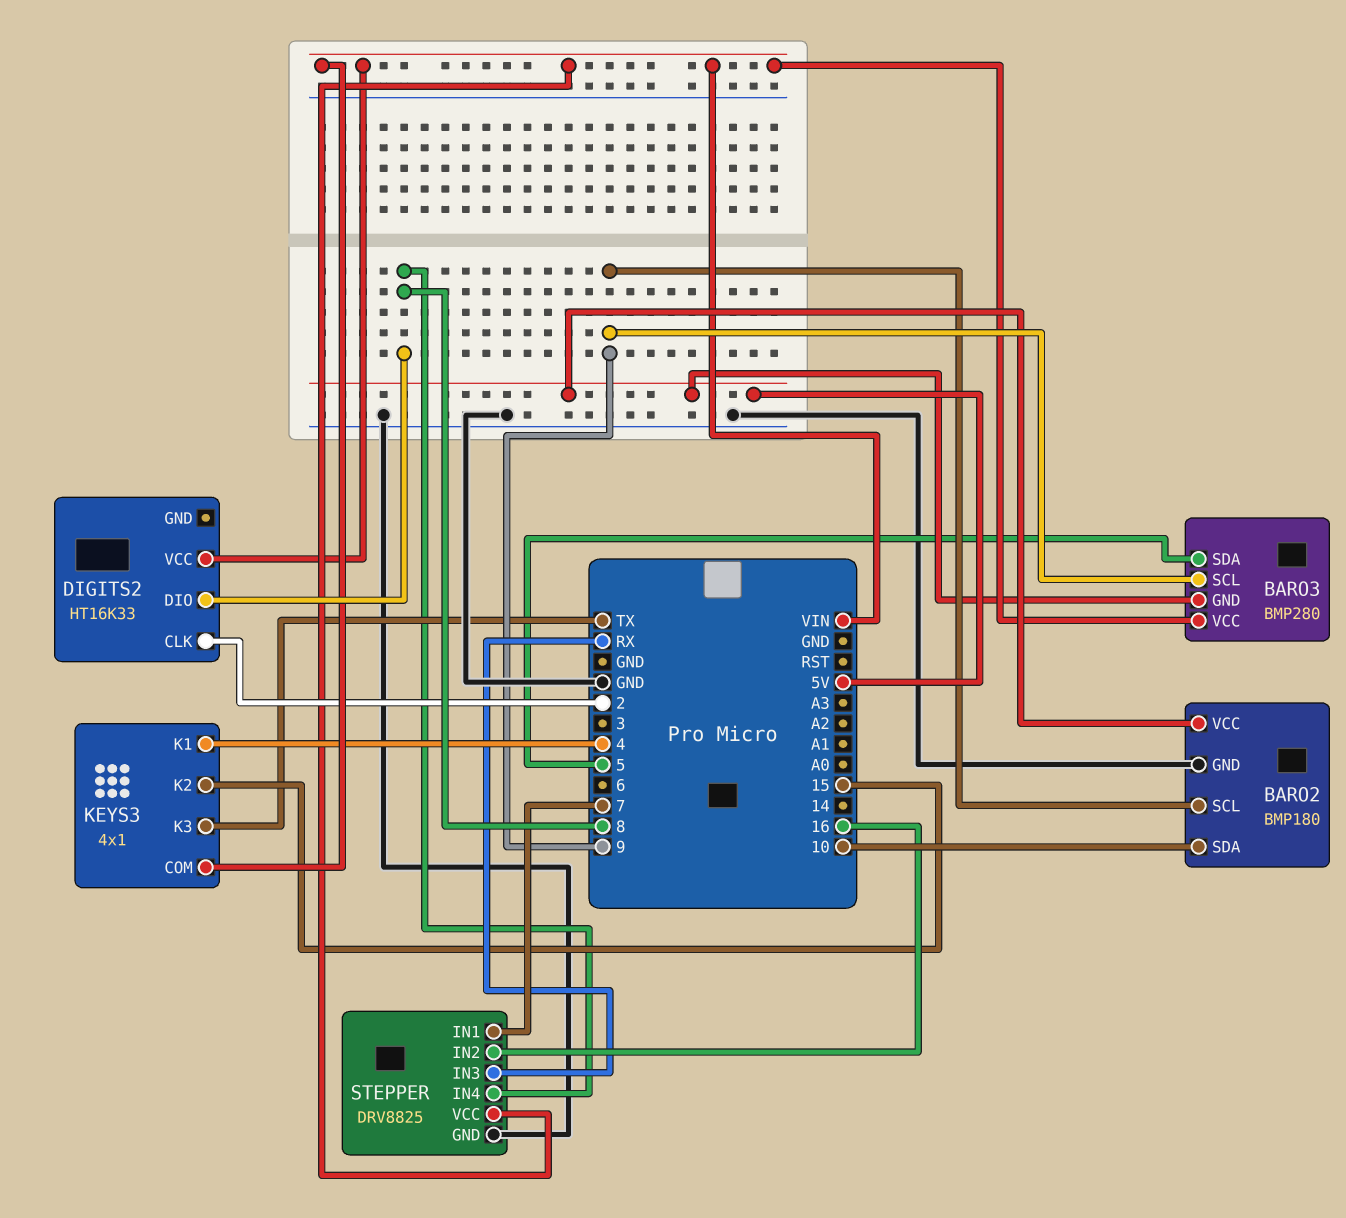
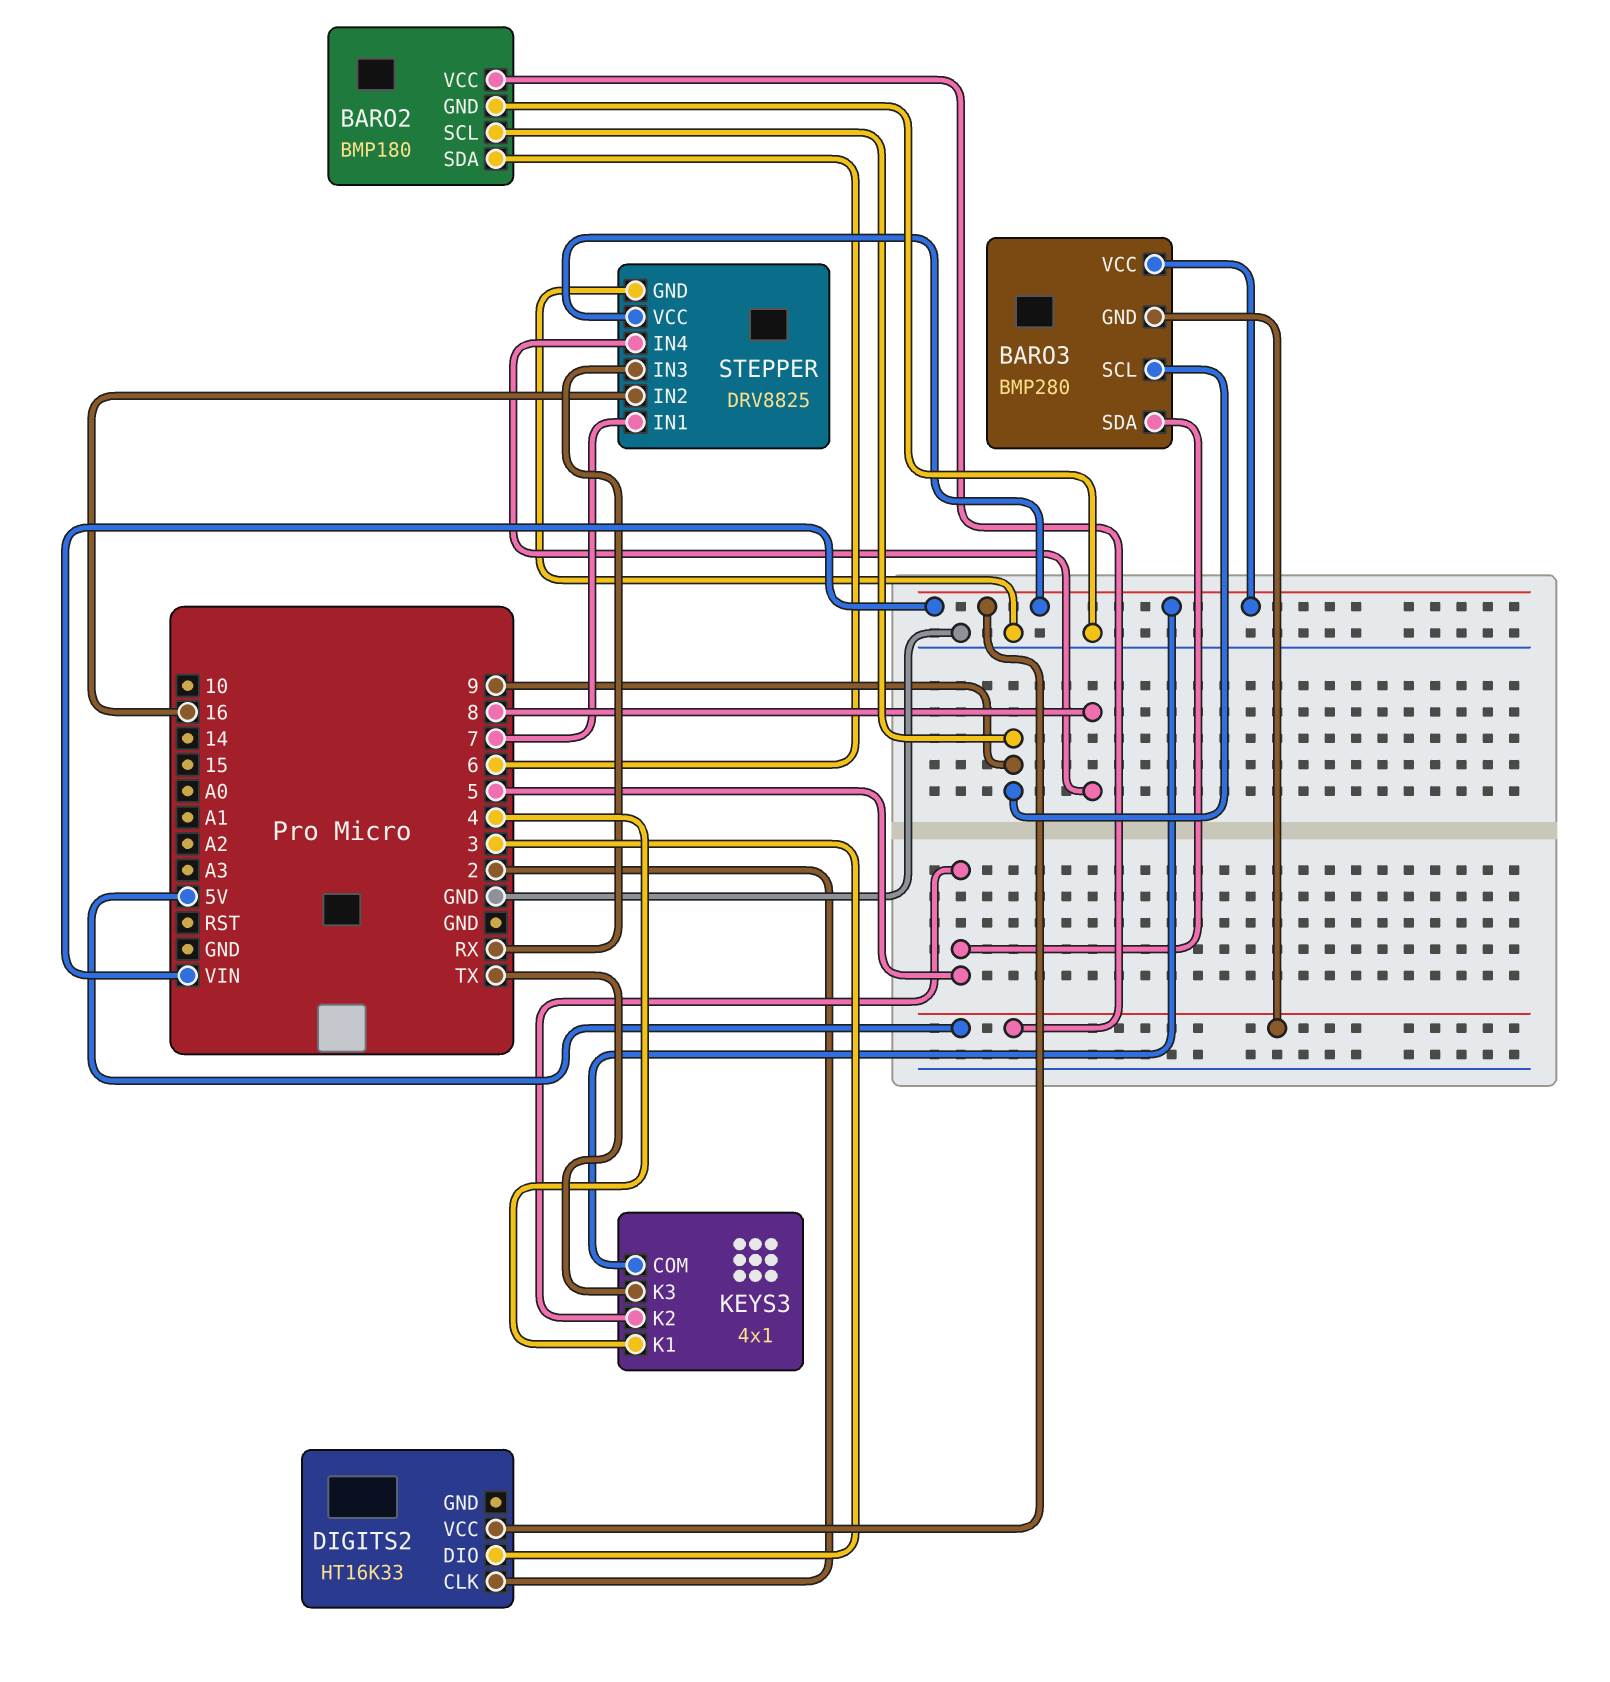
BARO2 pin SDA: 10 -> 6
DIGITS2 pin DIO: 8 -> 3
KEYS3 pin K2: 15 -> 5

